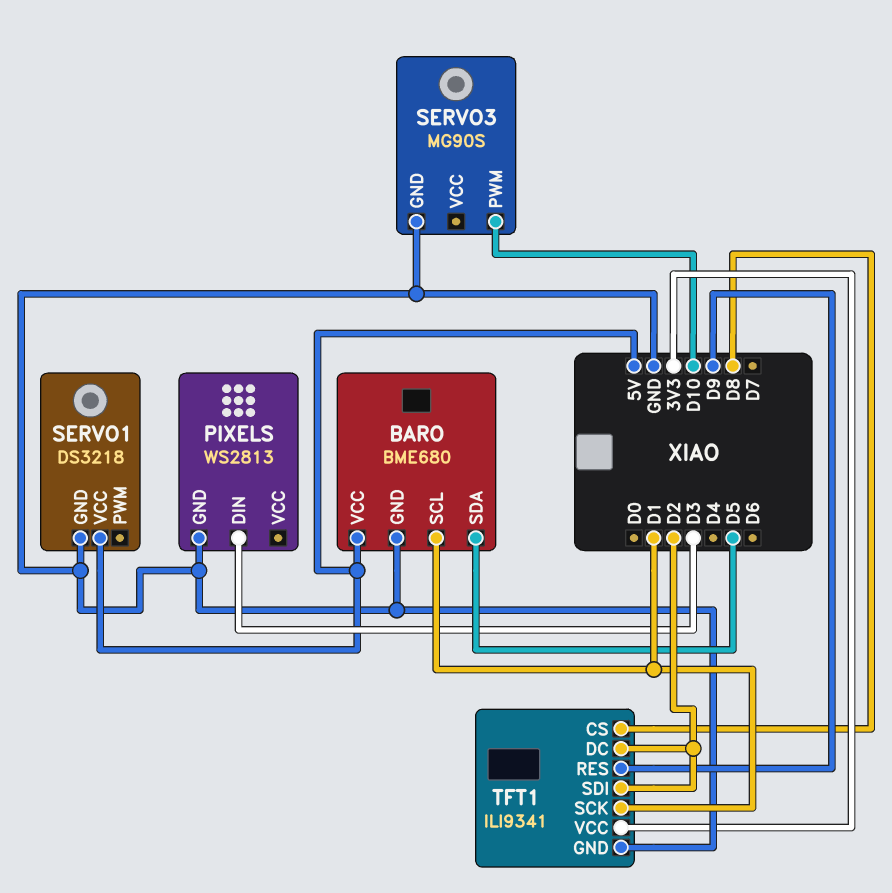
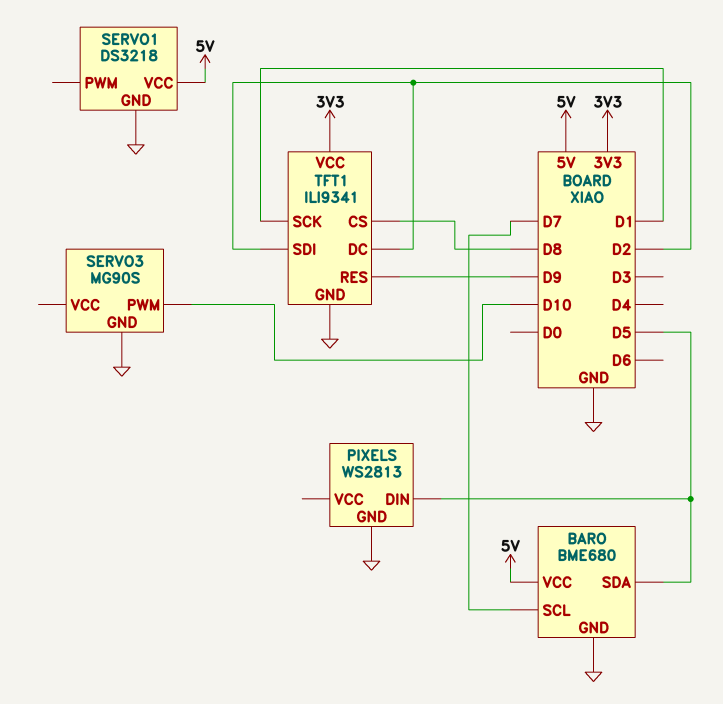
BARO pin SCL: D1 -> D7
PIXELS pin DIN: D3 -> D5

